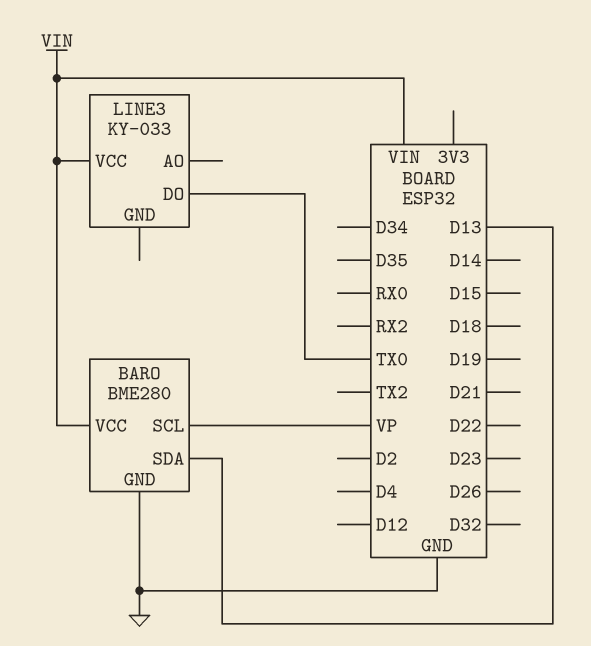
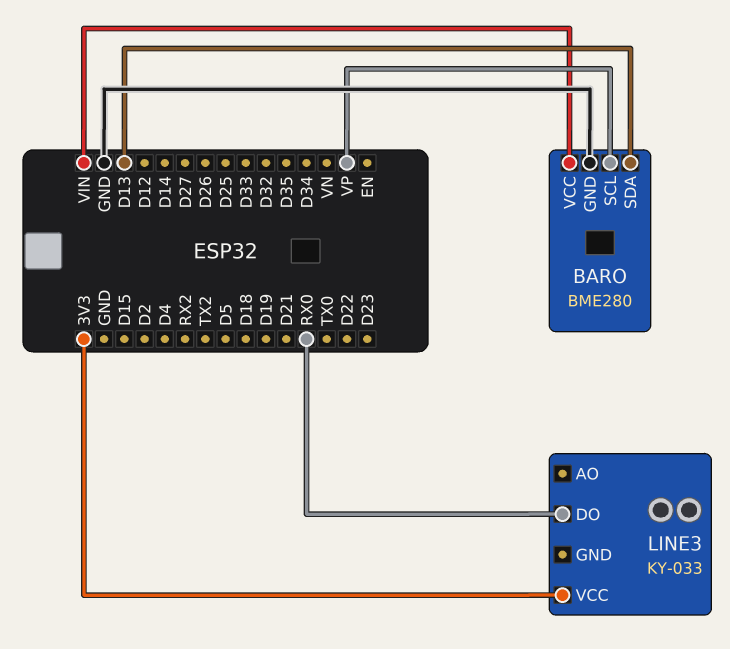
LINE3 pin DO: TX0 -> RX0
LINE3 pin VCC: VIN -> 3V3

